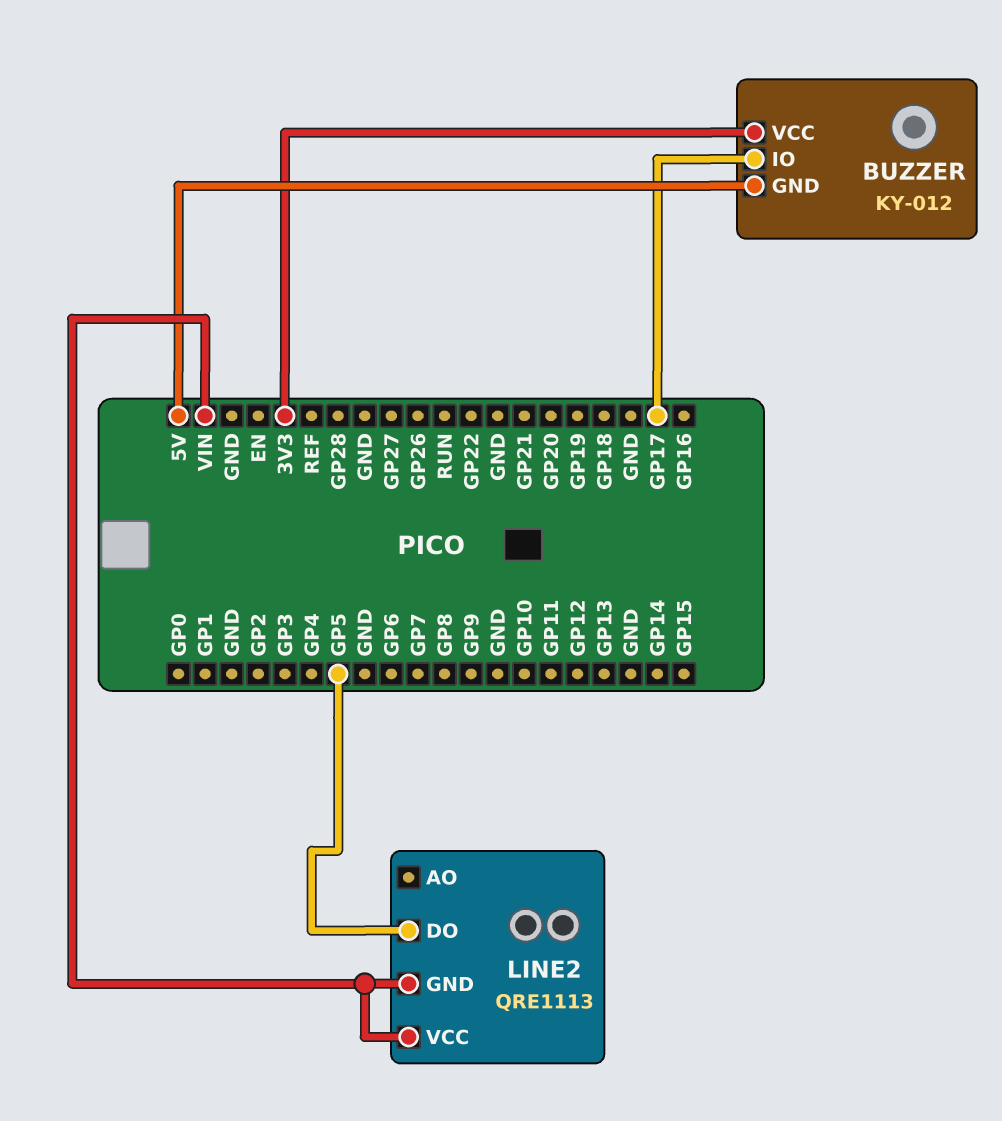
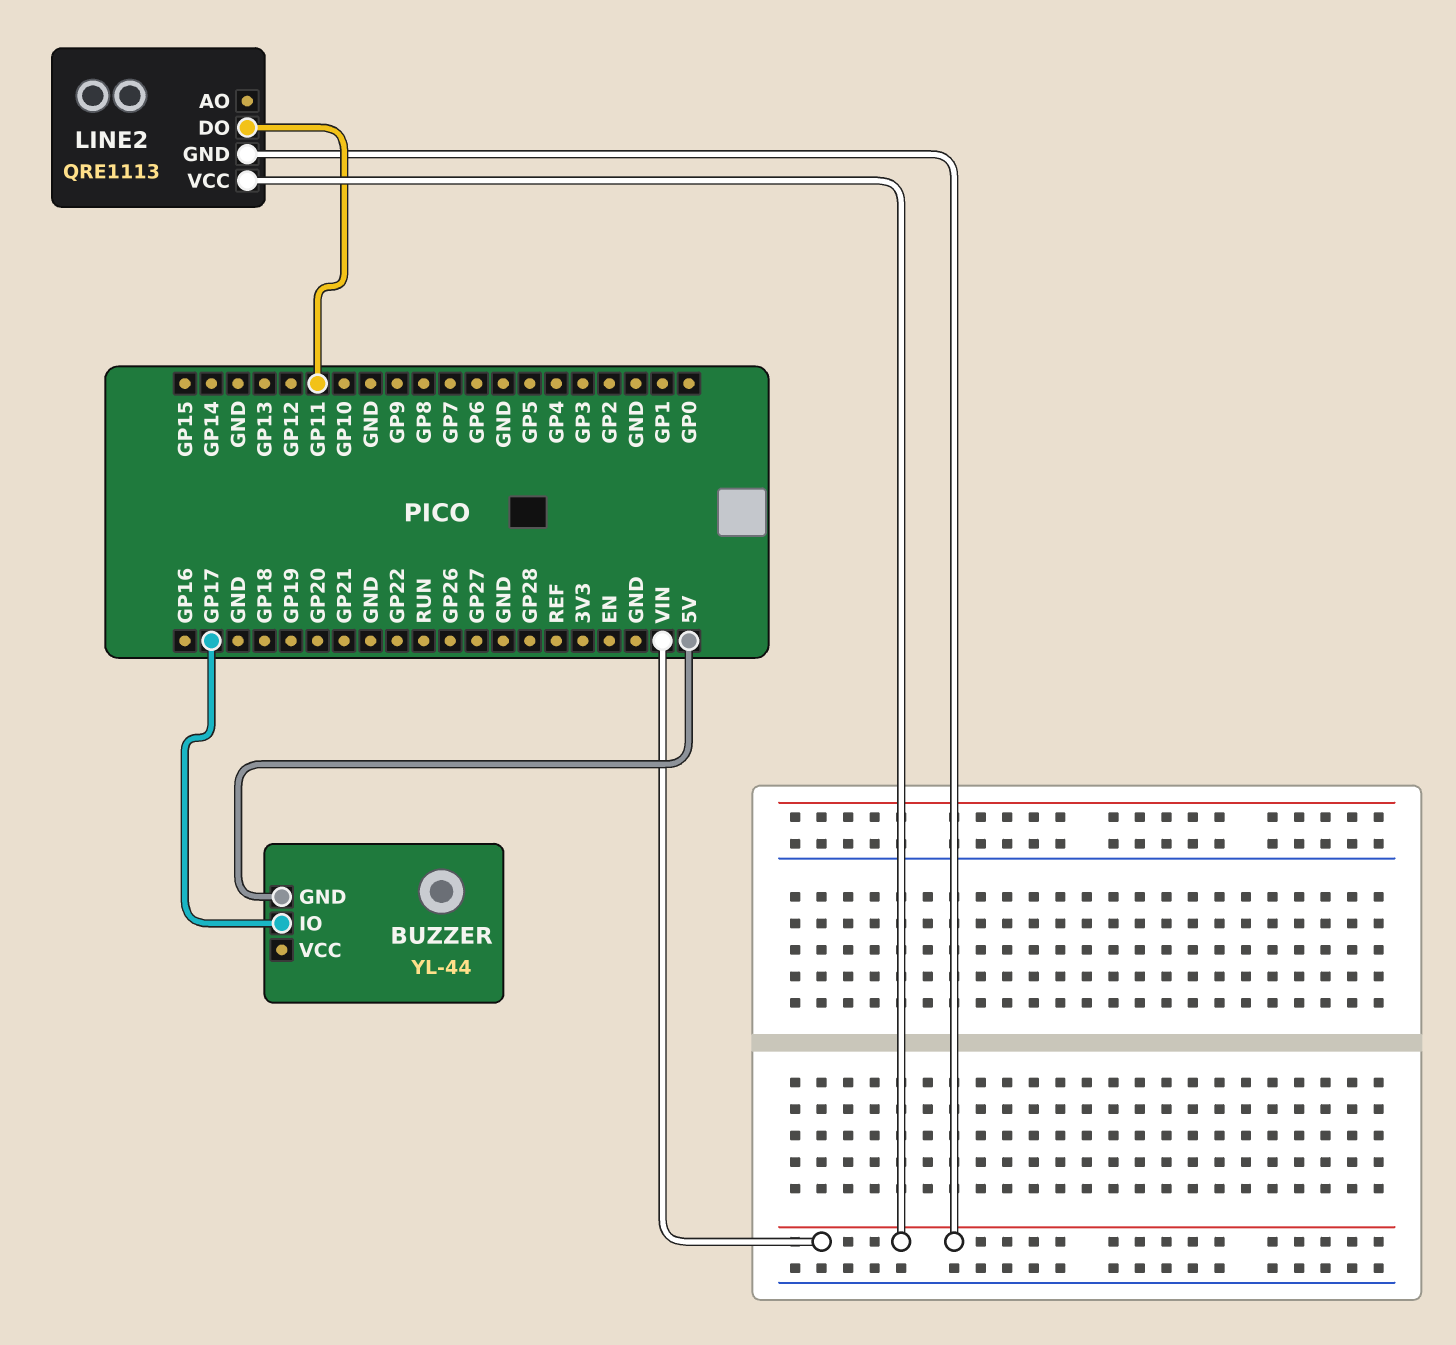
BUZZER: KY-012 -> YL-44
BUZZER pin VCC: 3V3 -> none
LINE2 pin DO: GP5 -> GP11

